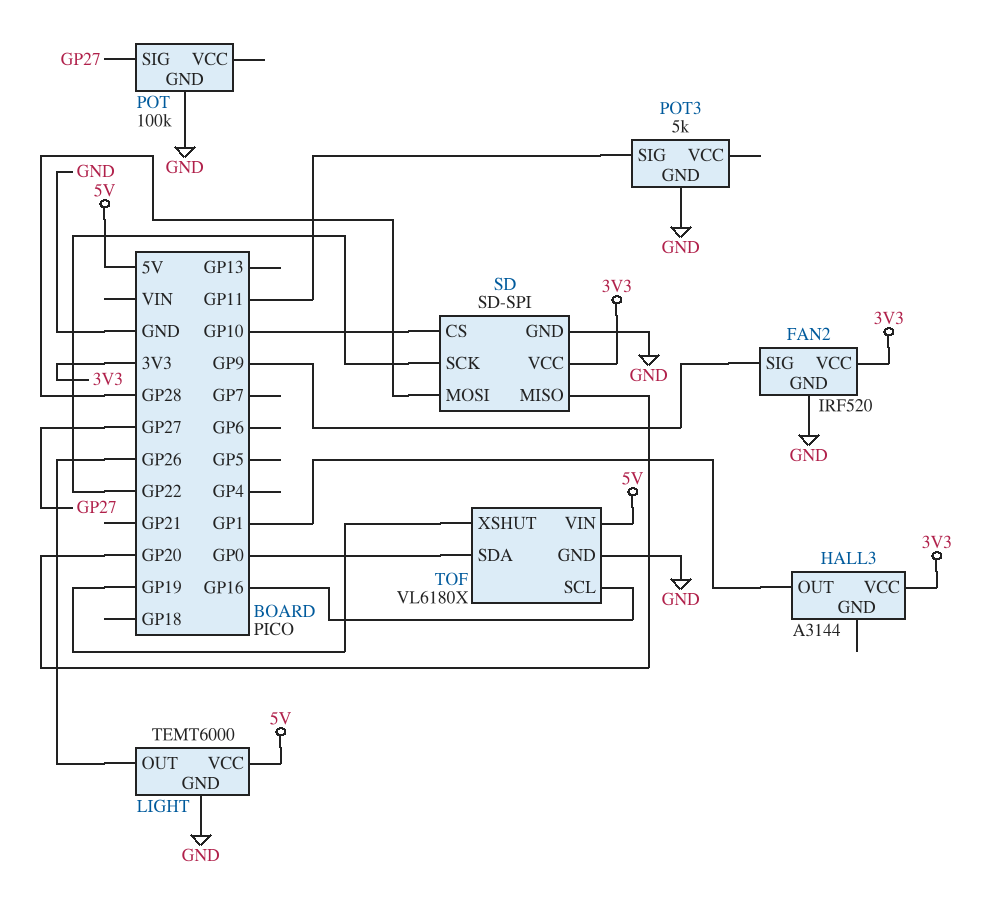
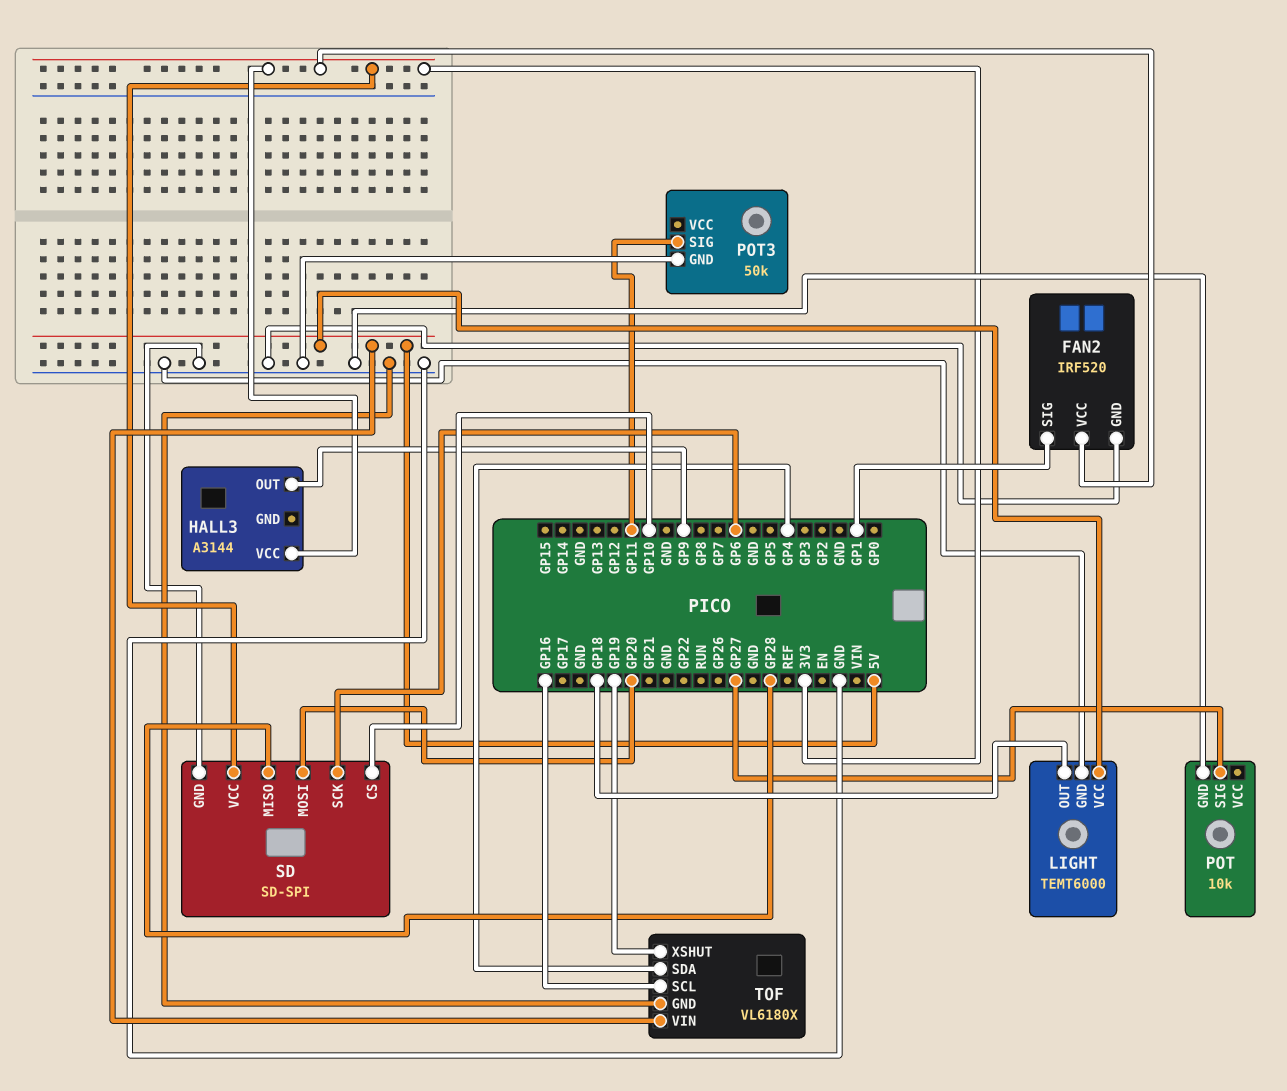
FAN2 pin SIG: GP9 -> GP1
HALL3 pin OUT: GP1 -> GP9
LIGHT pin OUT: GP26 -> GP18
POT: 100k -> 10k
POT3: 5k -> 50k
SD pin MISO: GP20 -> GP28
SD pin MOSI: GP28 -> GP20
SD pin SCK: GP22 -> GP6
TOF pin SDA: GP0 -> GP4

